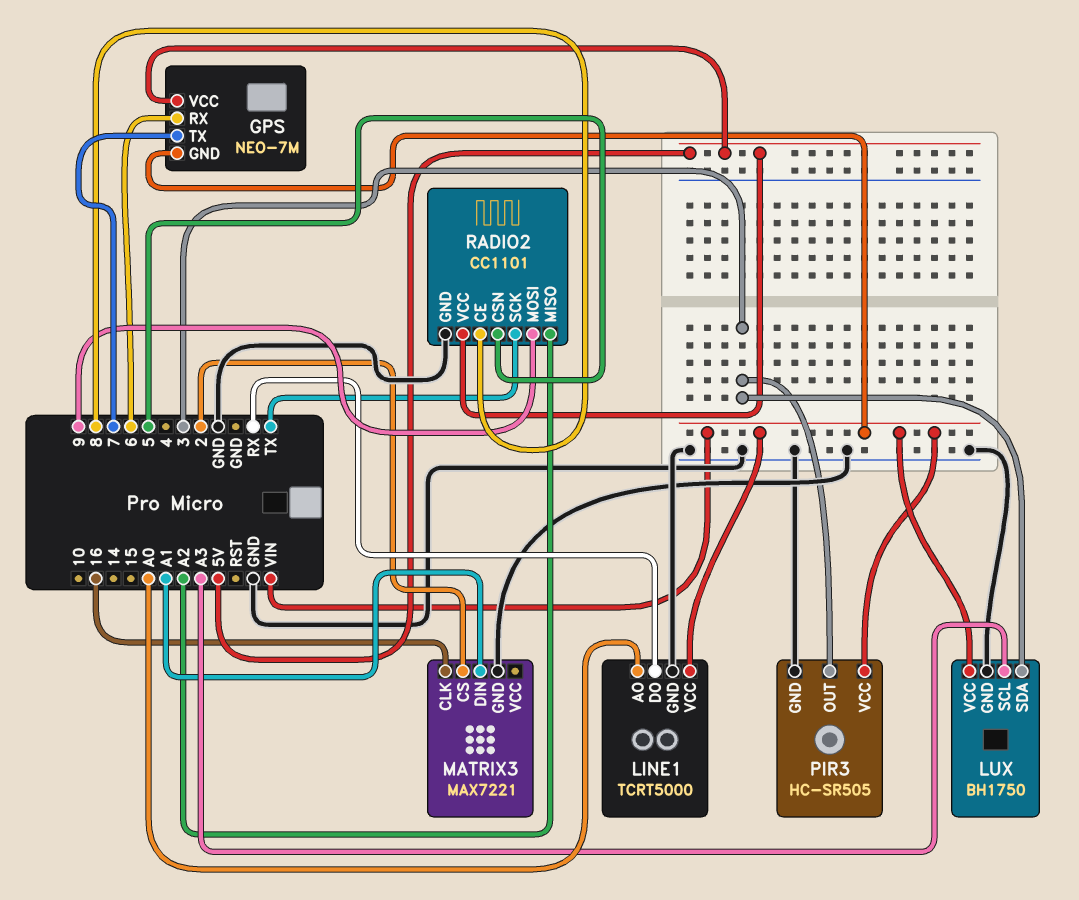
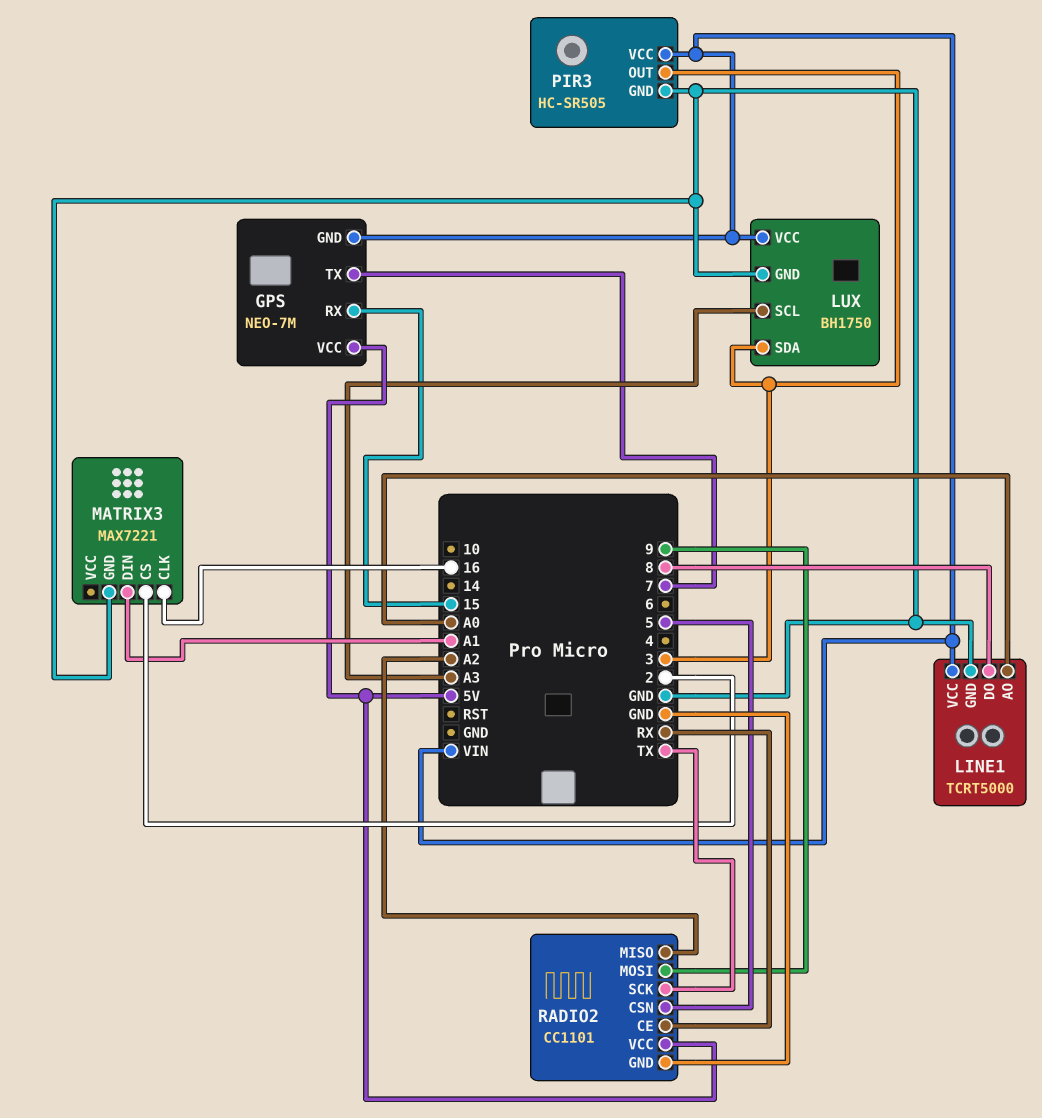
GPS pin RX: 6 -> 15
LINE1 pin DO: RX -> 8
RADIO2 pin CE: 8 -> RX

